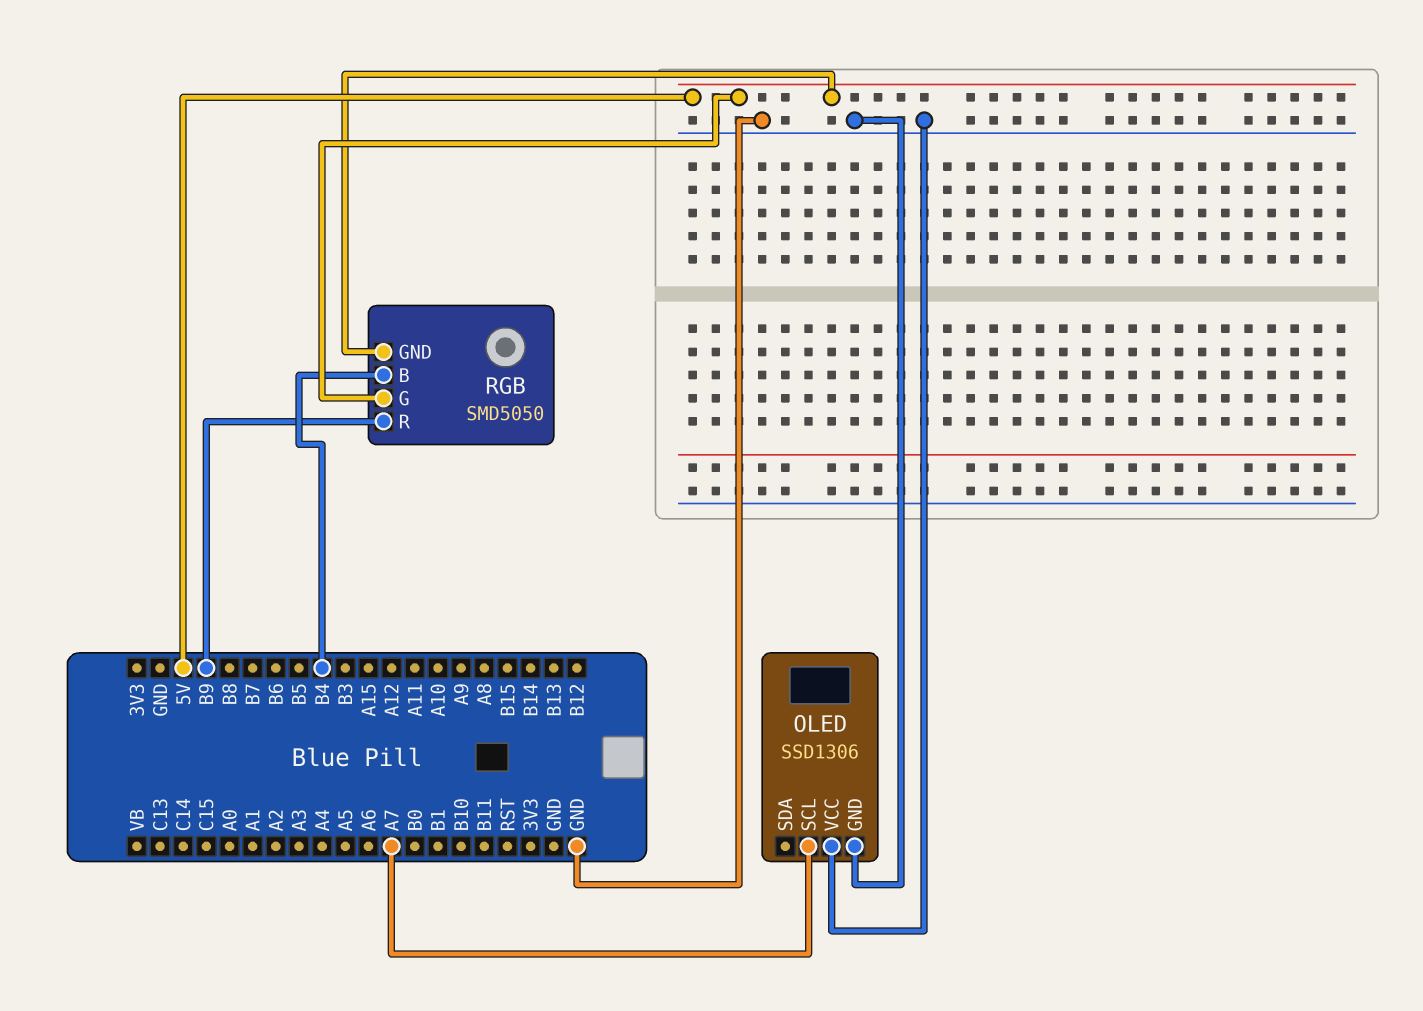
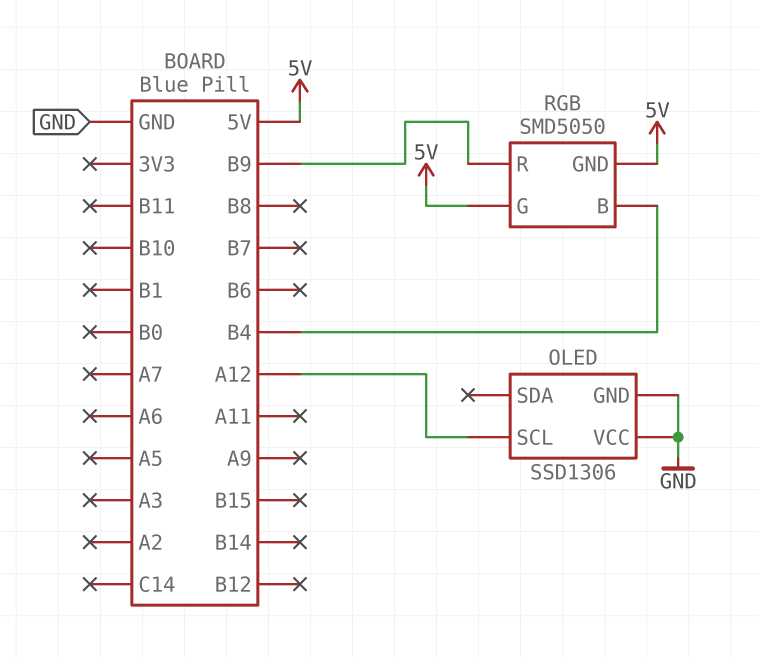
OLED pin SCL: A7 -> A12

